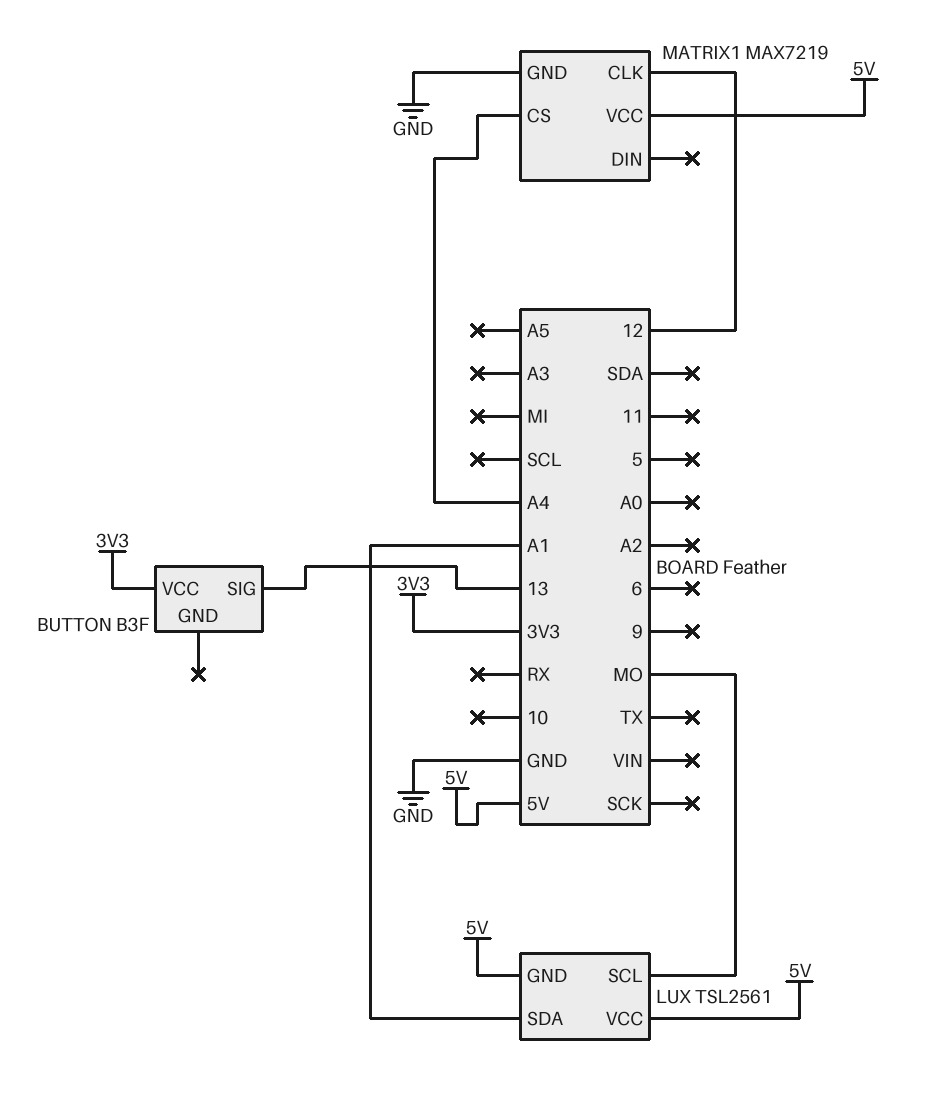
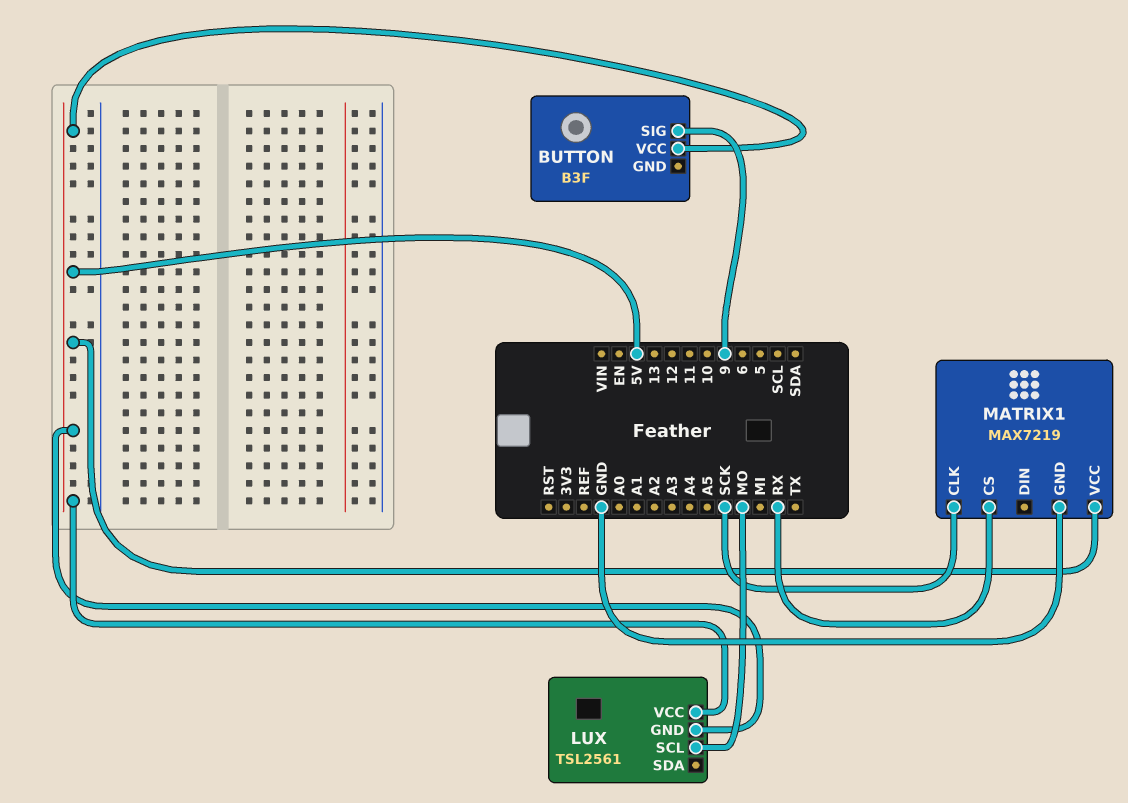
BUTTON pin SIG: 13 -> 9
BUTTON pin VCC: 3V3 -> 5V
LUX pin SDA: A1 -> none
MATRIX1 pin CLK: 12 -> SCK
MATRIX1 pin CS: A4 -> RX

